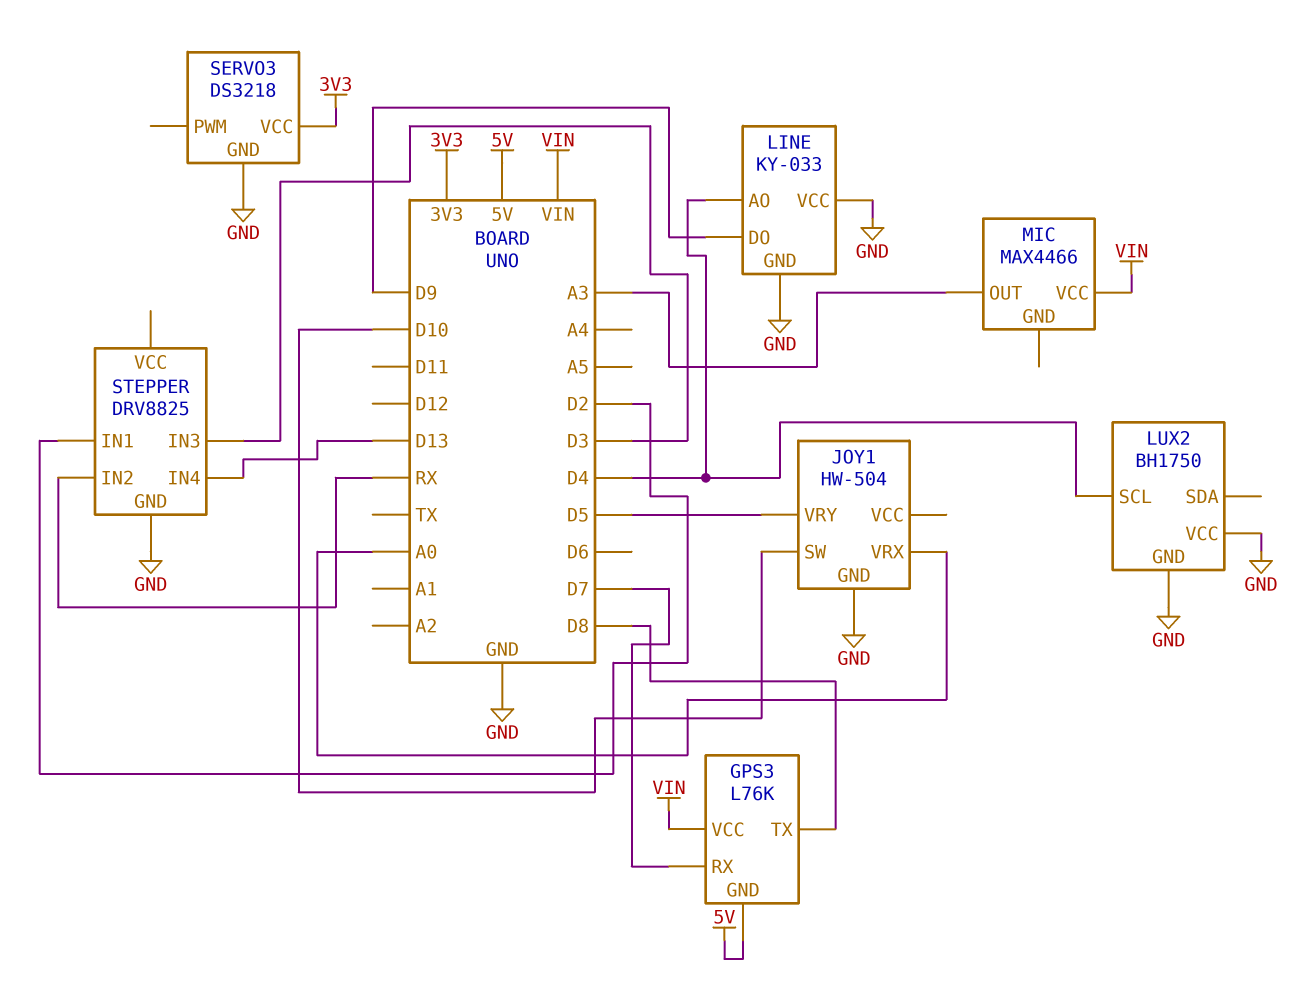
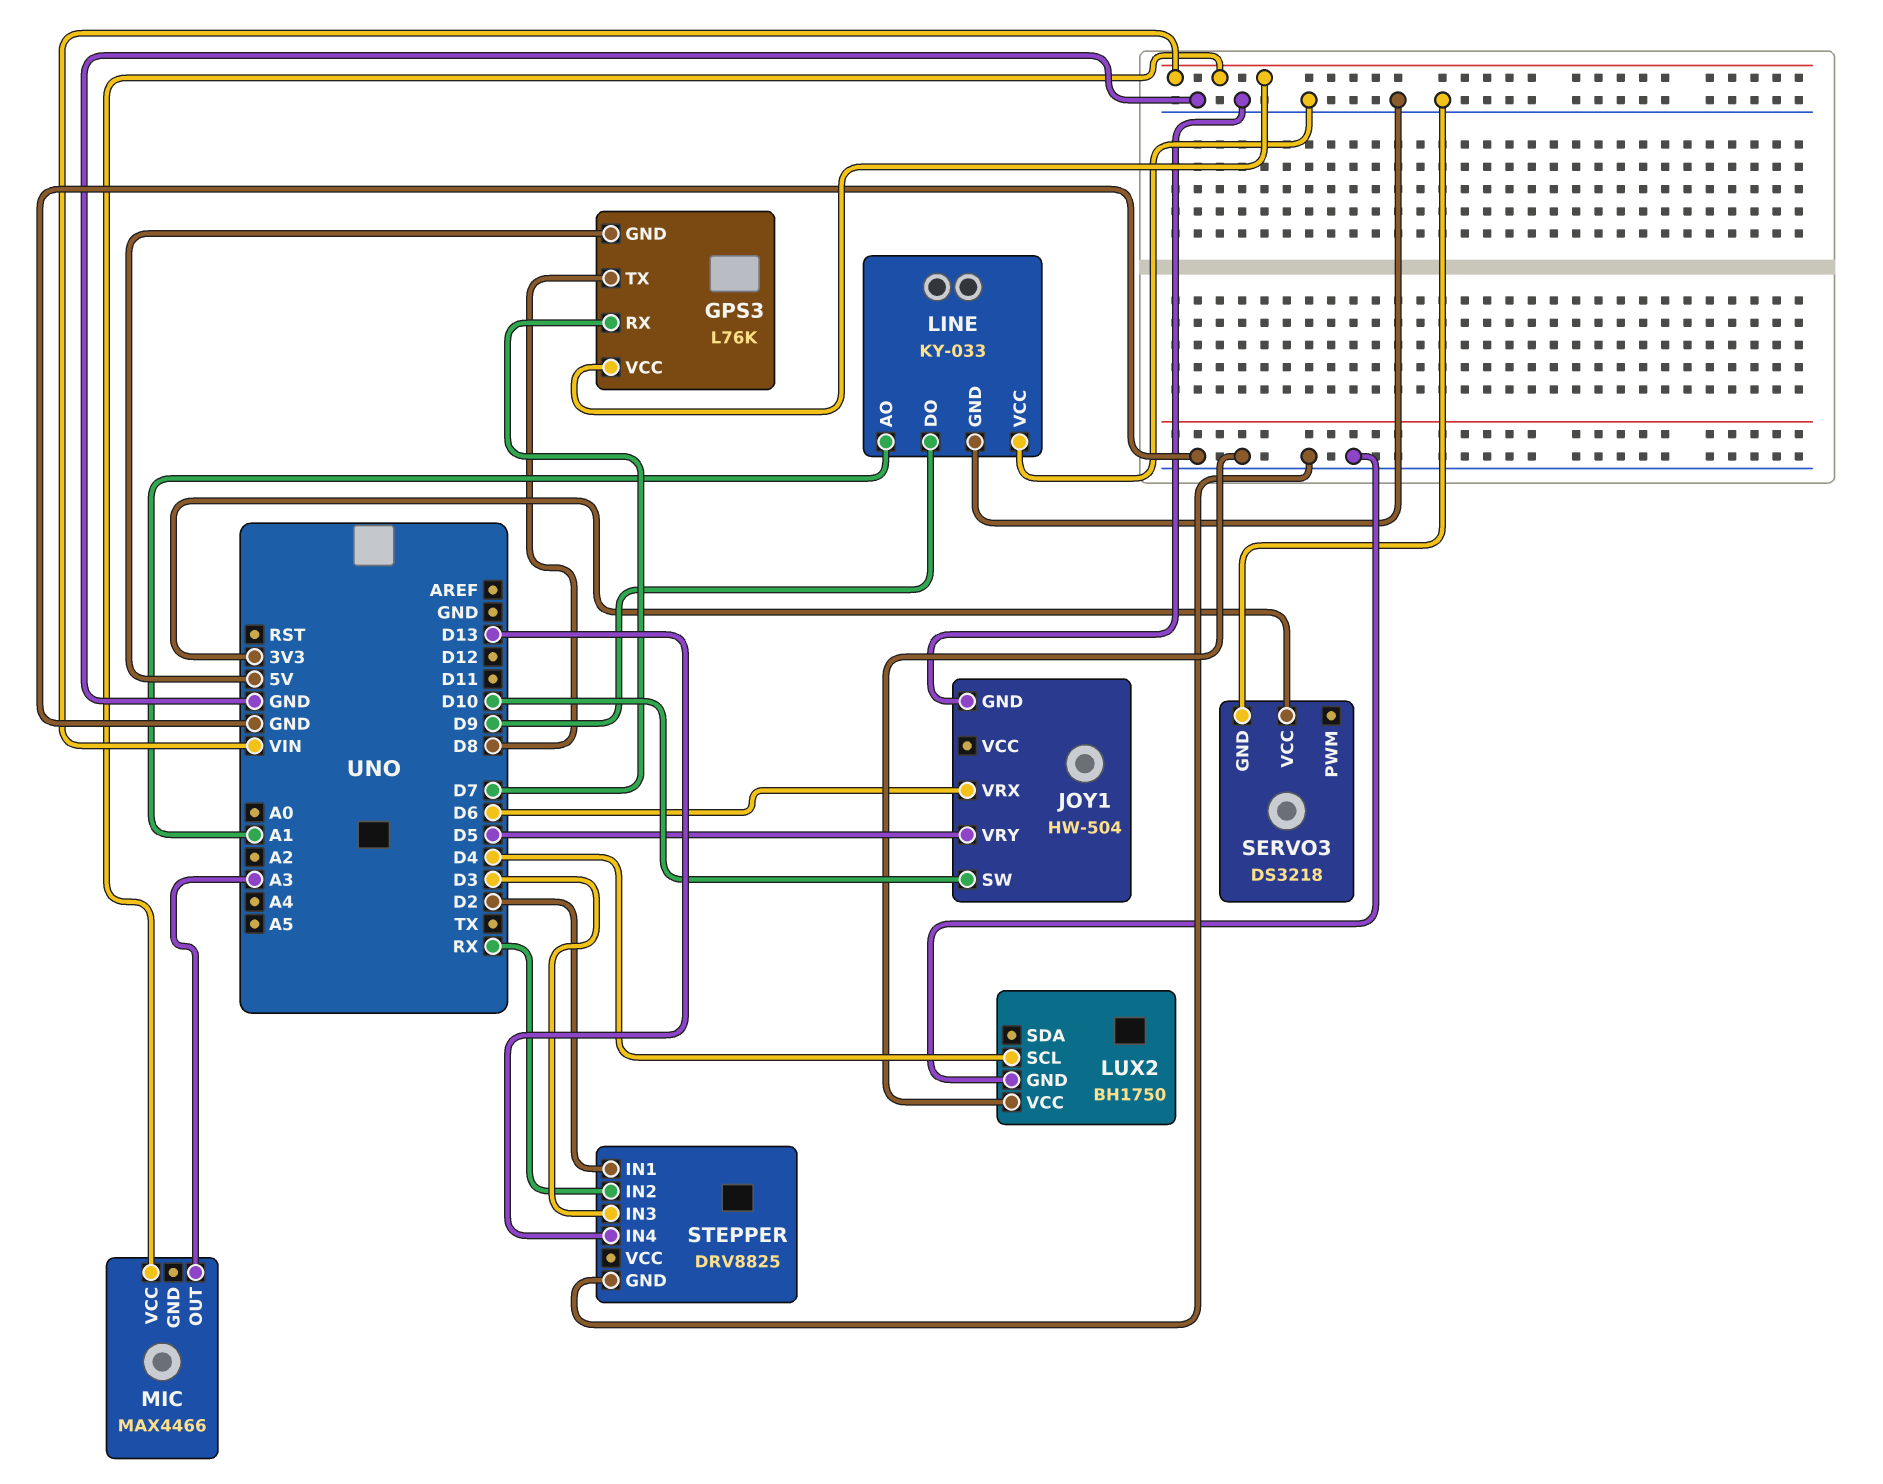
JOY1 pin VRX: A0 -> D6
LINE pin AO: D4 -> A1

